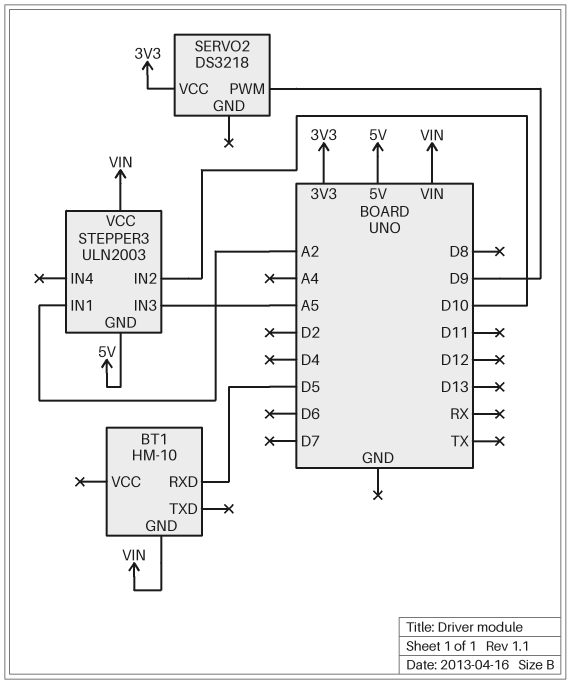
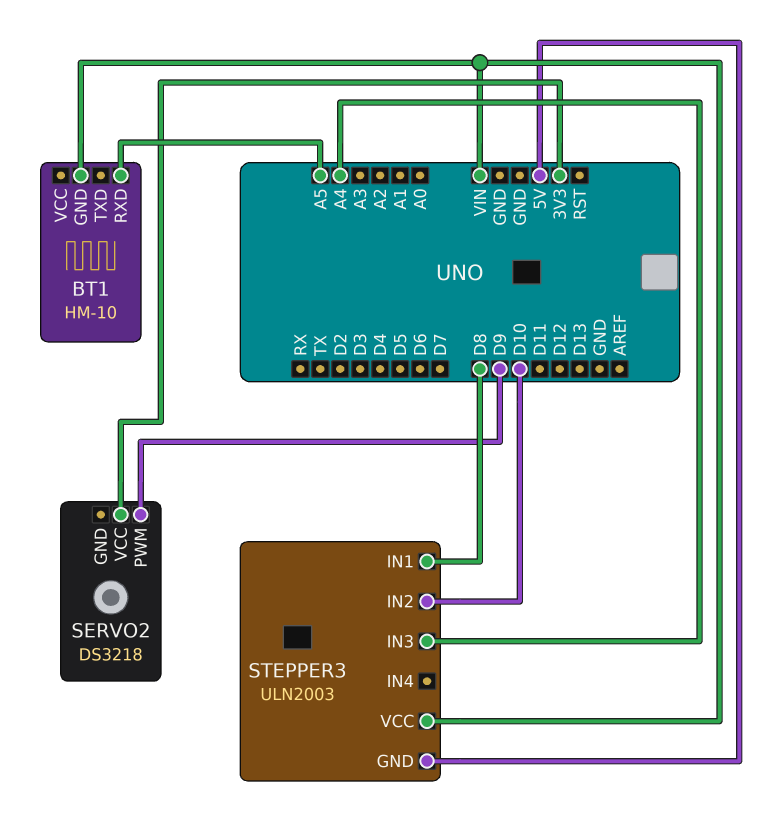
BT1 pin RXD: D5 -> A5
STEPPER3 pin IN1: A2 -> D8
STEPPER3 pin IN3: A5 -> A4

